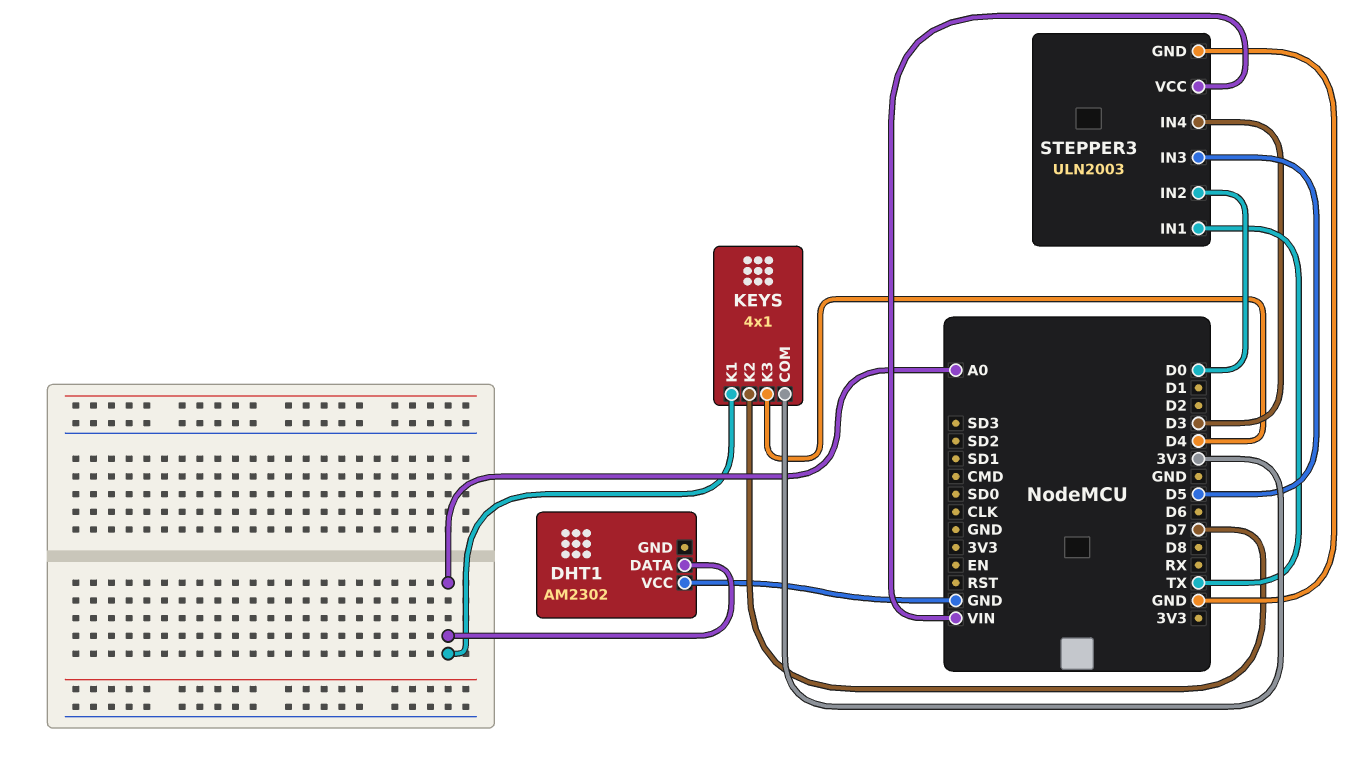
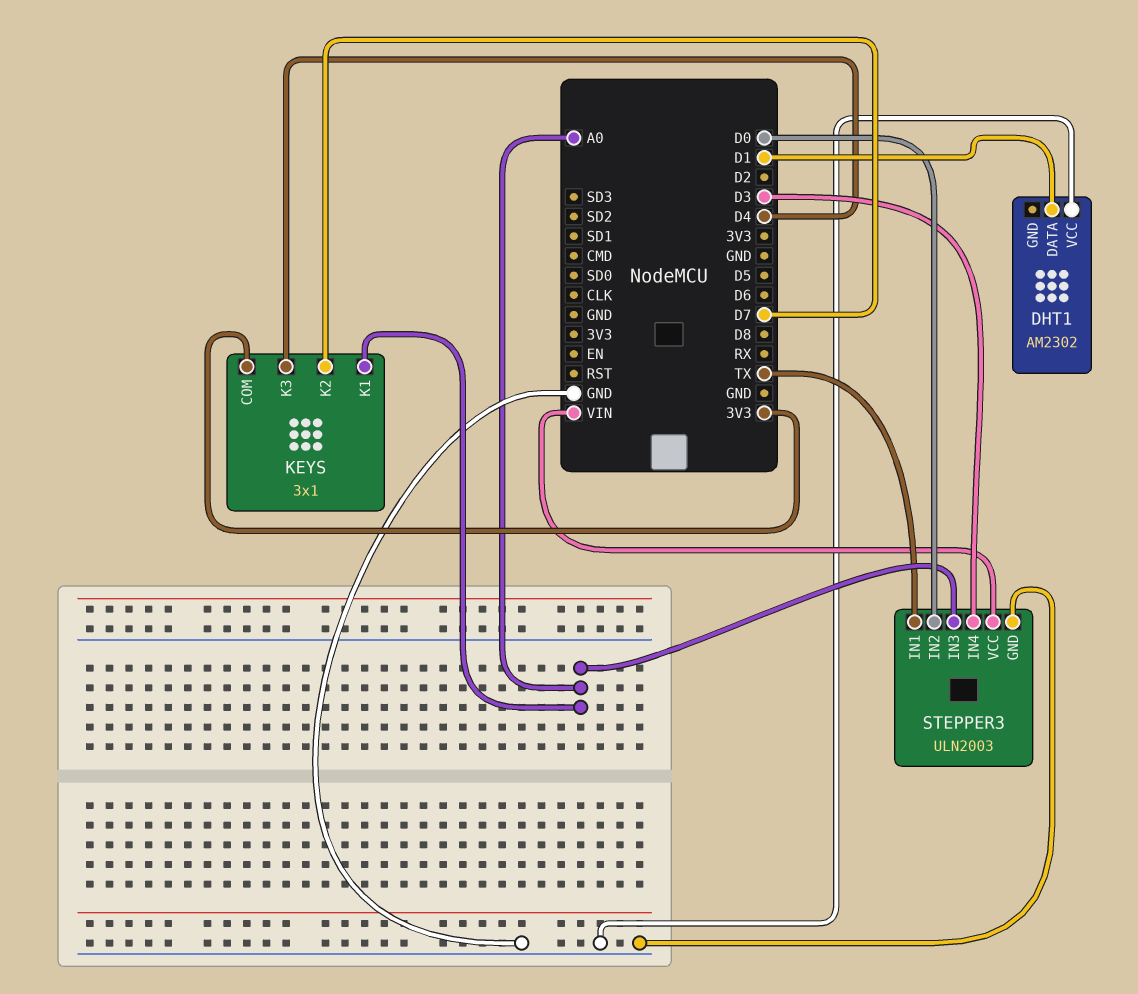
DHT1 pin DATA: A0 -> D1
KEYS: 4x1 -> 3x1
STEPPER3 pin IN3: D5 -> A0

